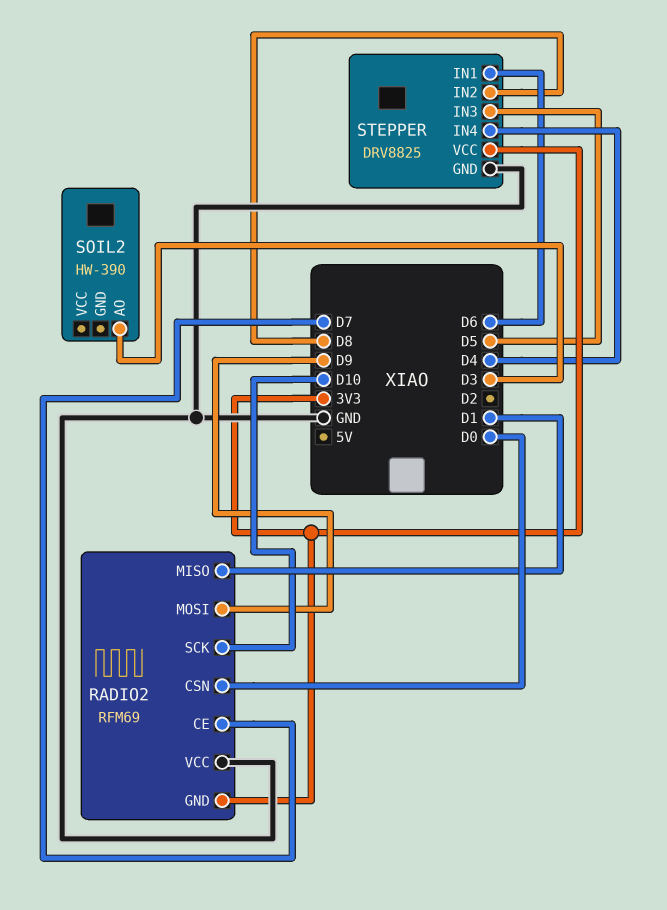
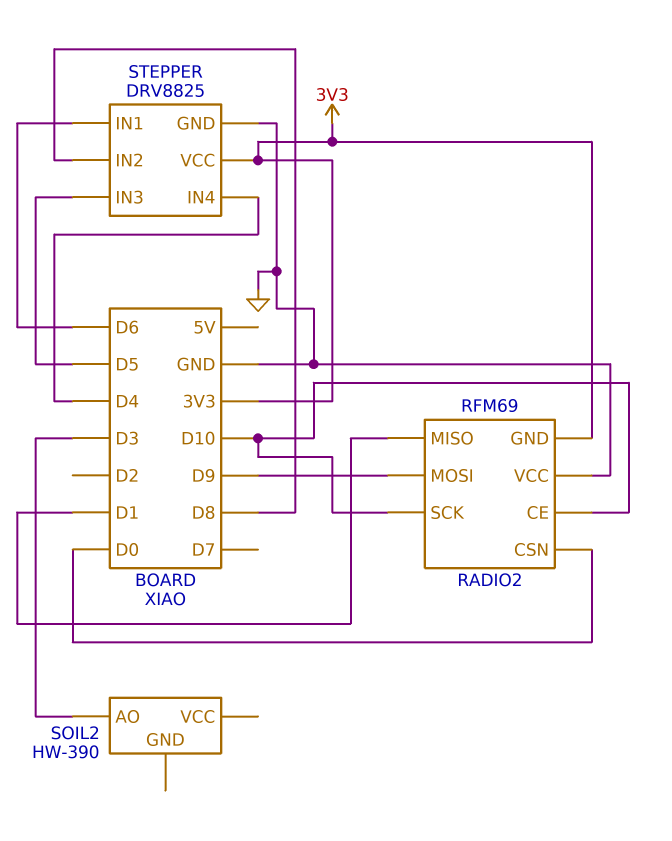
RADIO2 pin CE: D7 -> D10

